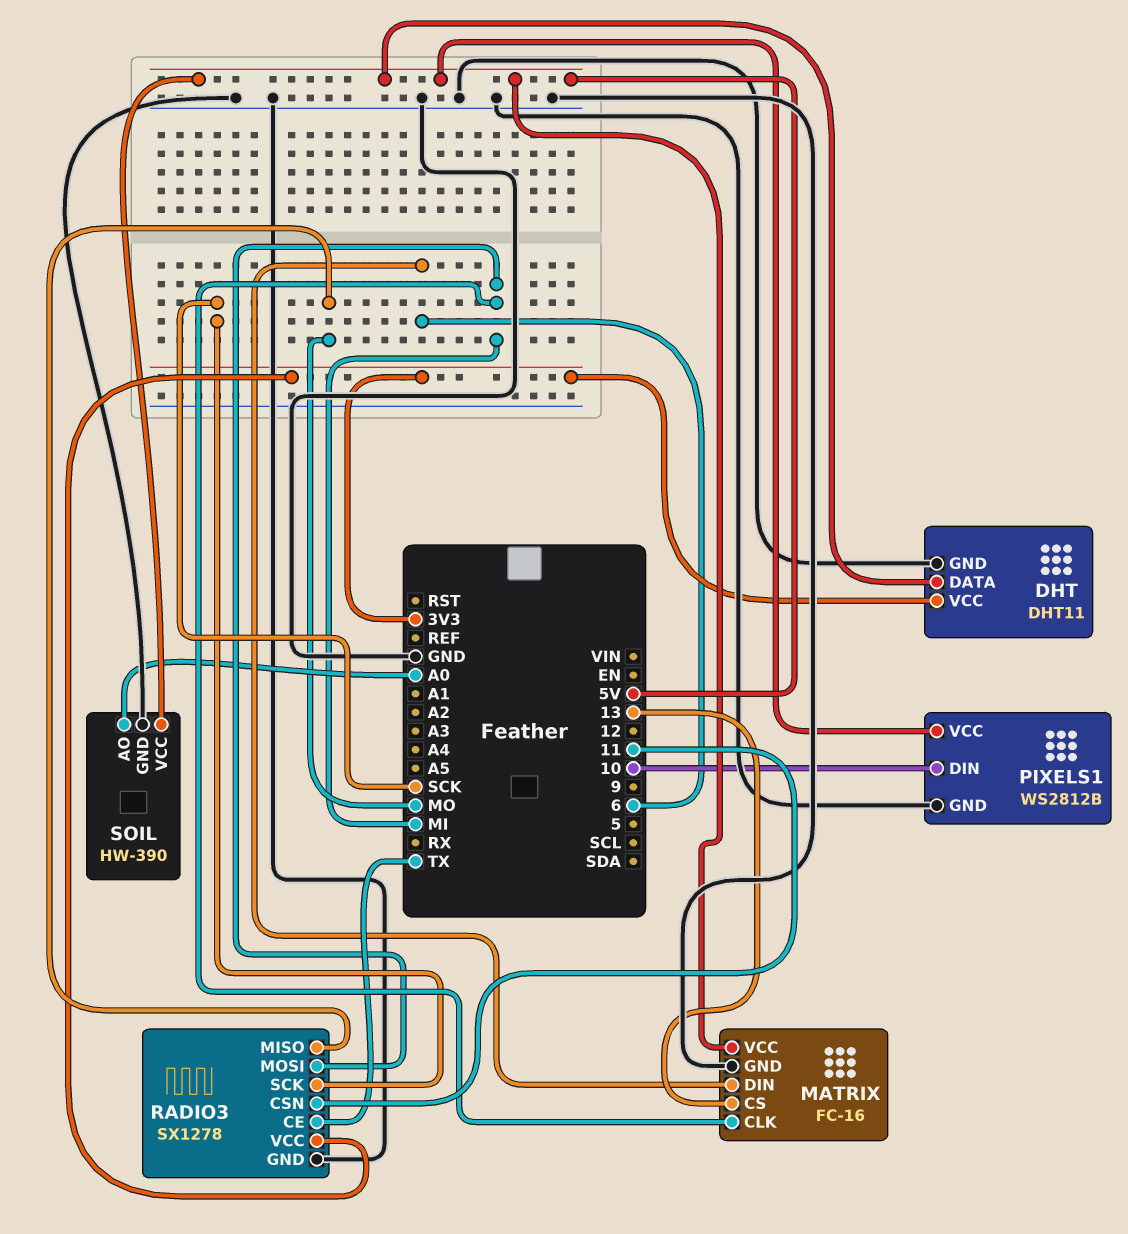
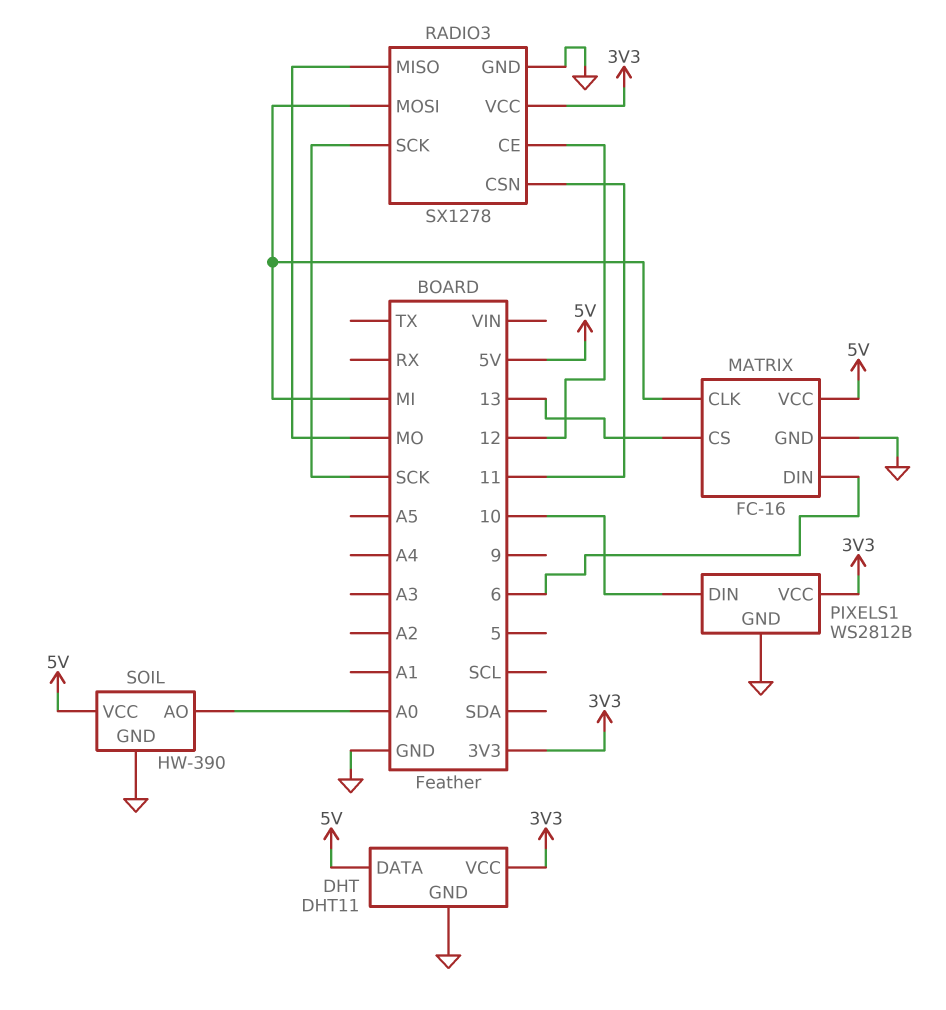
PIXELS1 pin VCC: 5V -> 3V3
RADIO3 pin CE: TX -> 12

